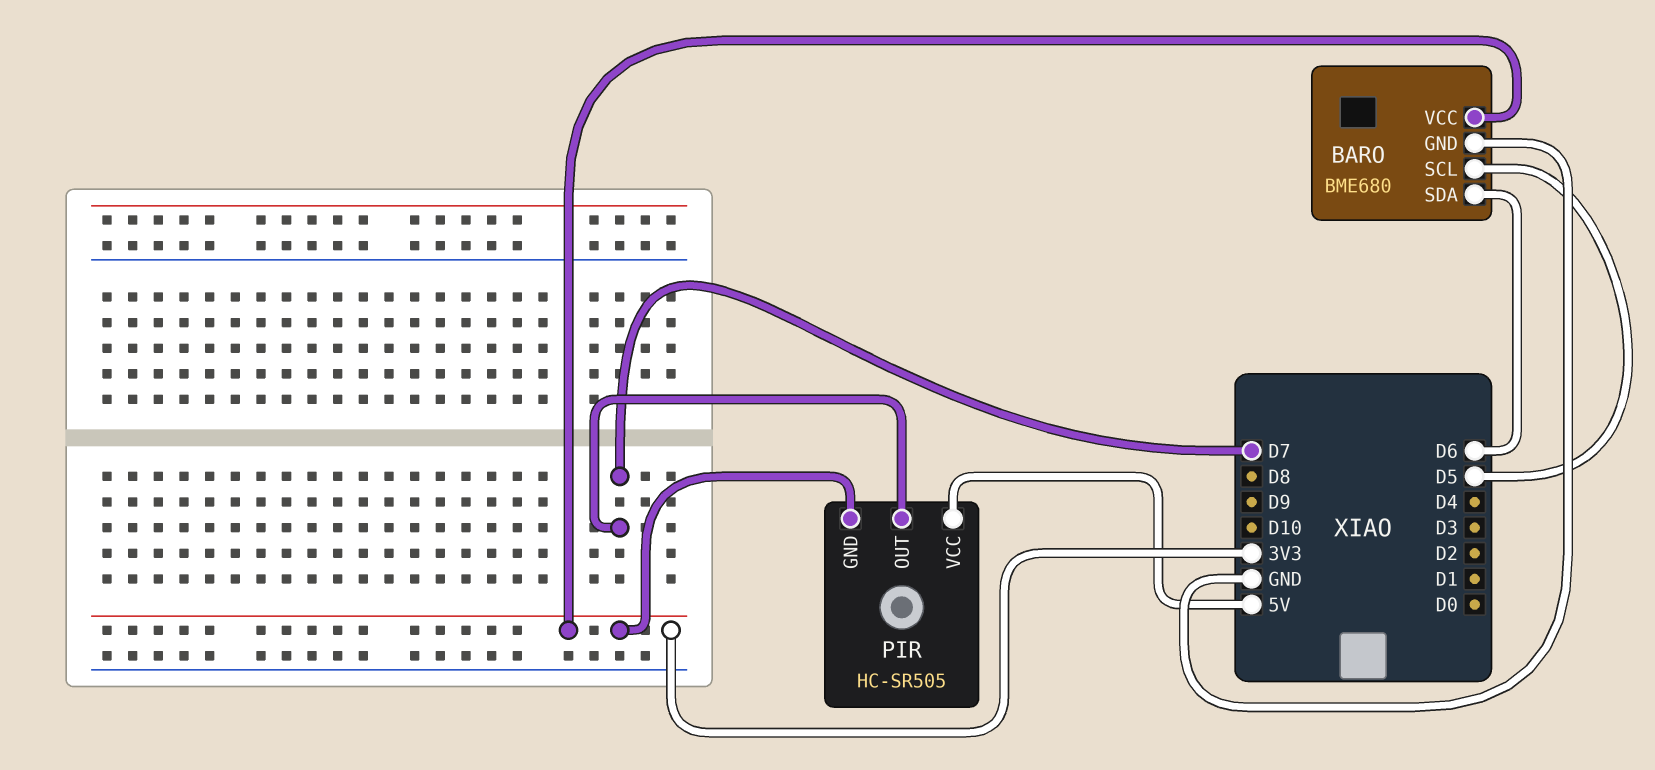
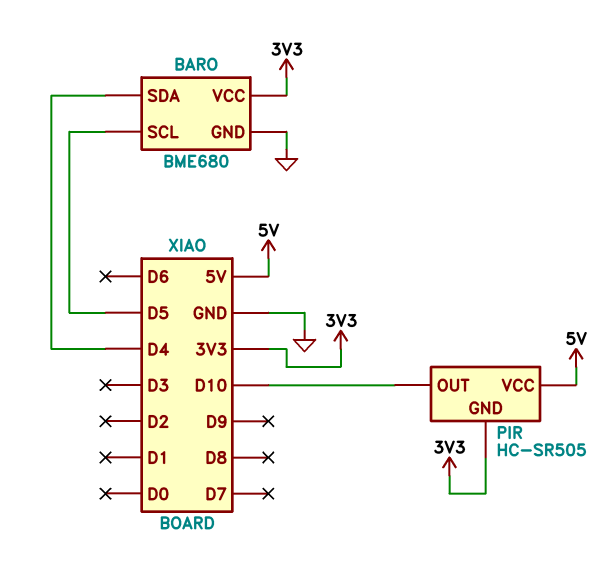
BARO pin SDA: D6 -> D4
PIR pin OUT: D7 -> D10

